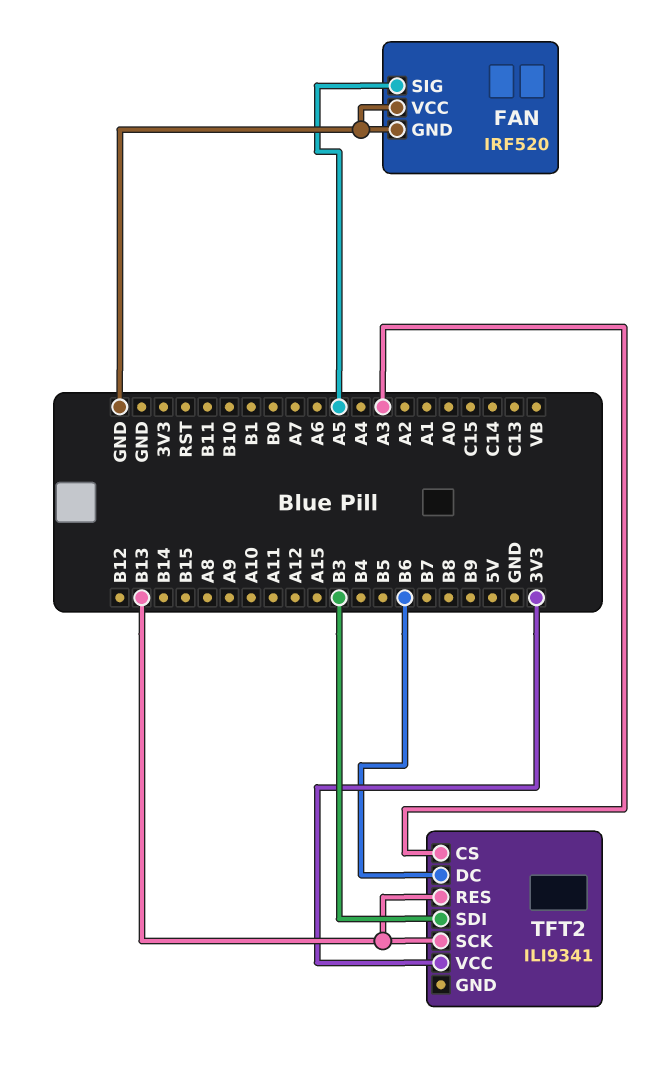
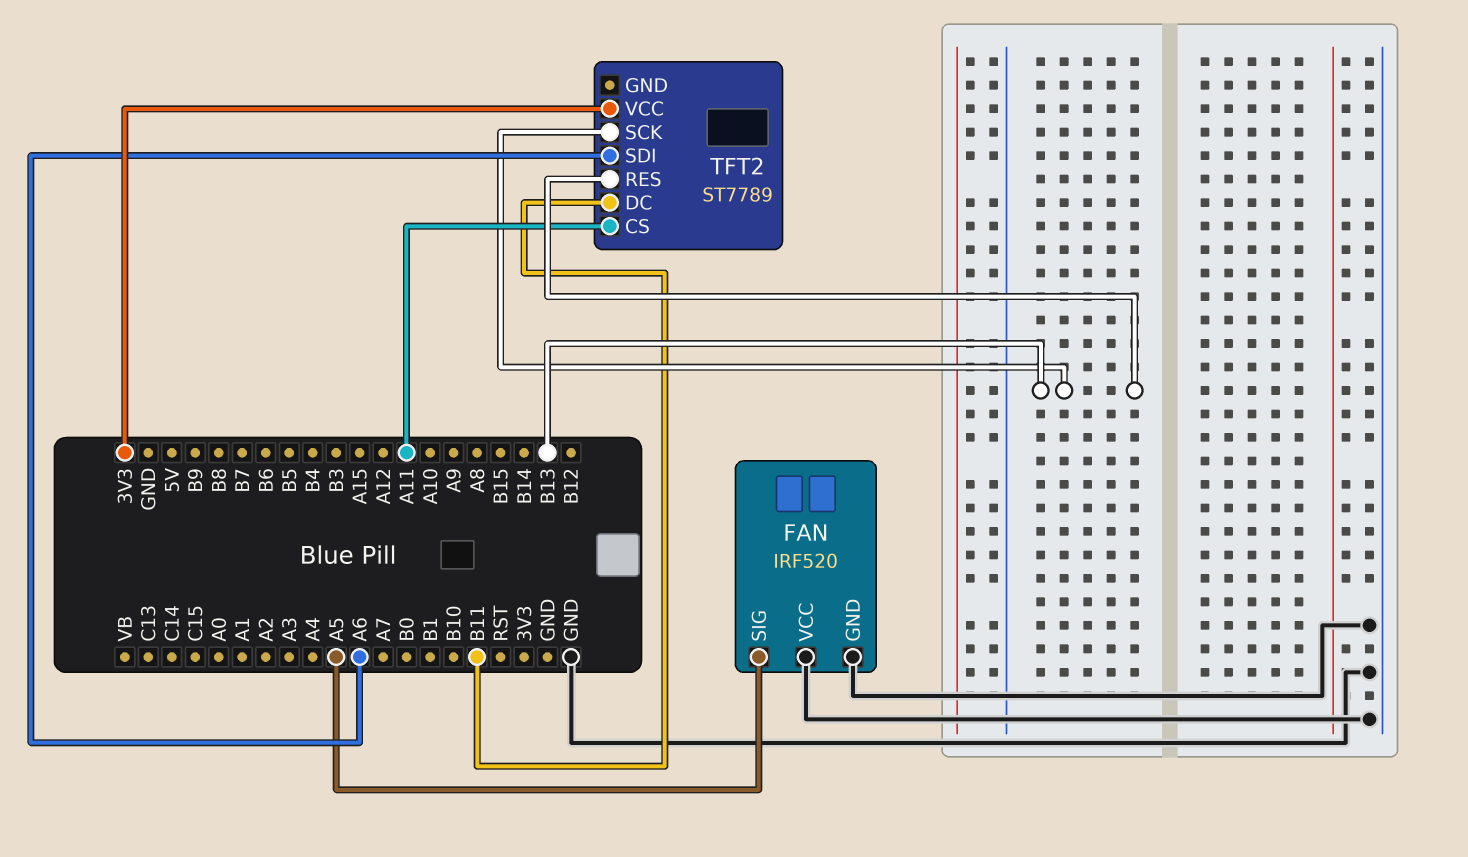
TFT2: ILI9341 -> ST7789
TFT2 pin CS: A3 -> A11
TFT2 pin DC: B6 -> B11
TFT2 pin SDI: B3 -> A6

